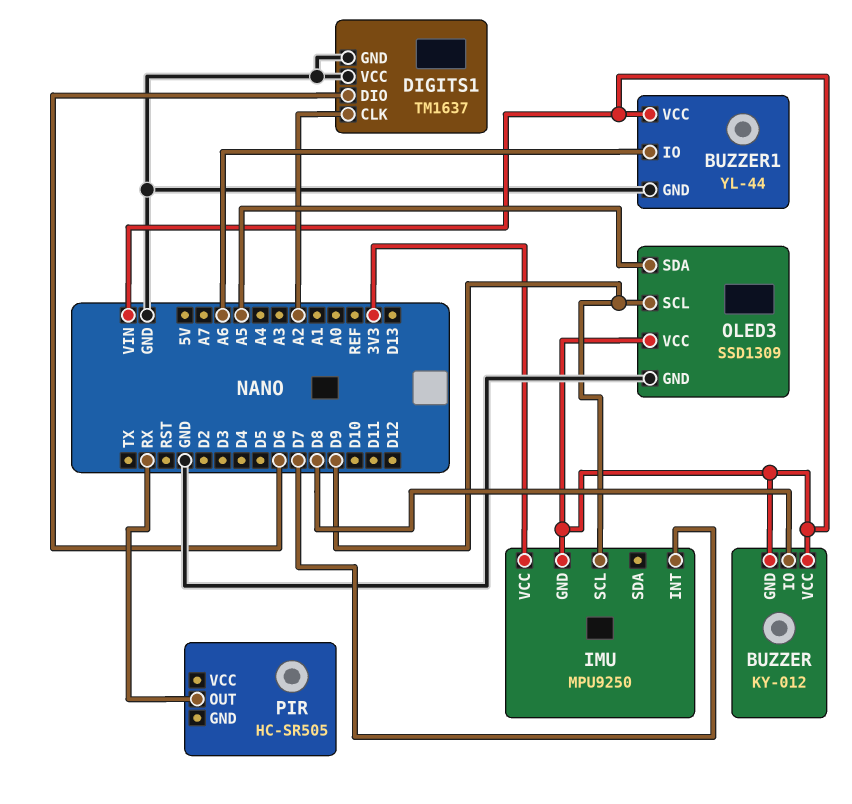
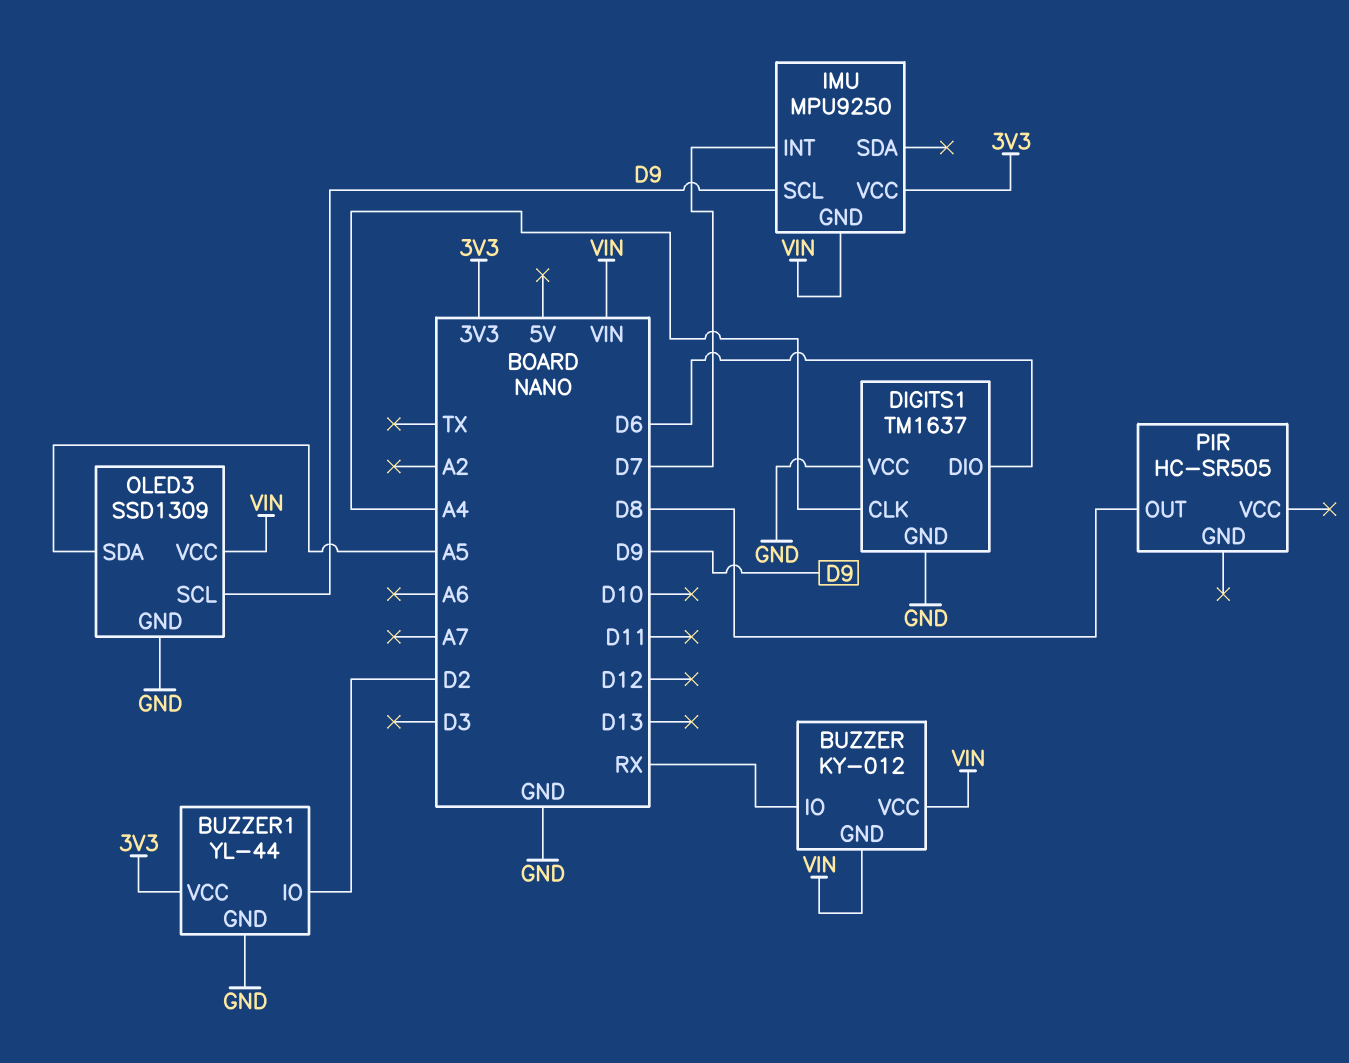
BUZZER pin IO: D8 -> RX
BUZZER1 pin IO: A6 -> D2
BUZZER1 pin VCC: VIN -> 3V3
DIGITS1 pin CLK: A2 -> A4
PIR pin OUT: RX -> D8

